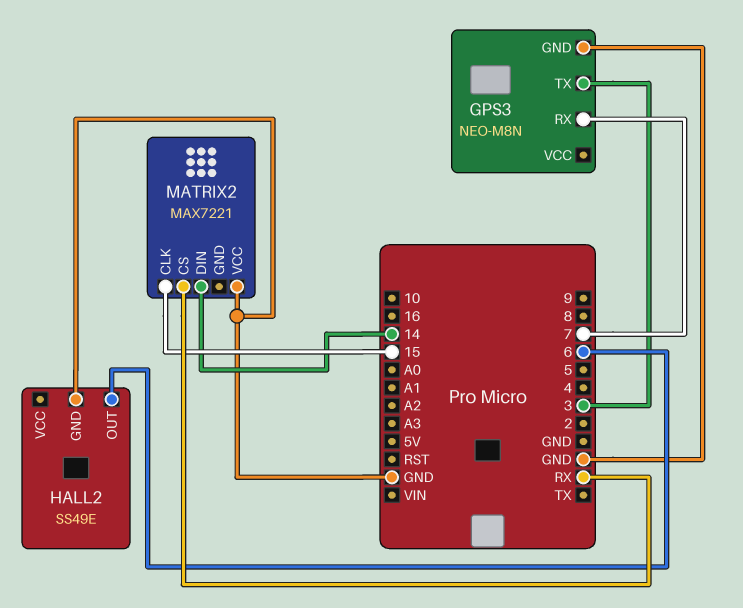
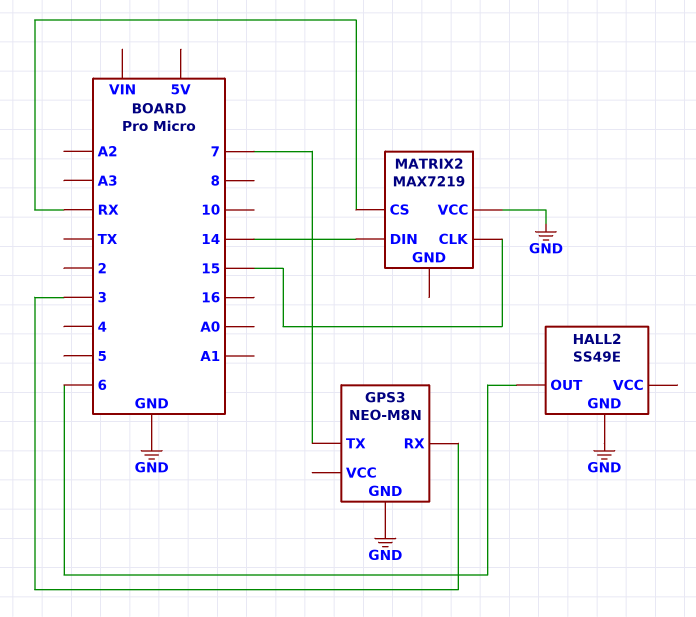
GPS3 pin RX: 7 -> 3
GPS3 pin TX: 3 -> 7
MATRIX2: MAX7221 -> MAX7219

